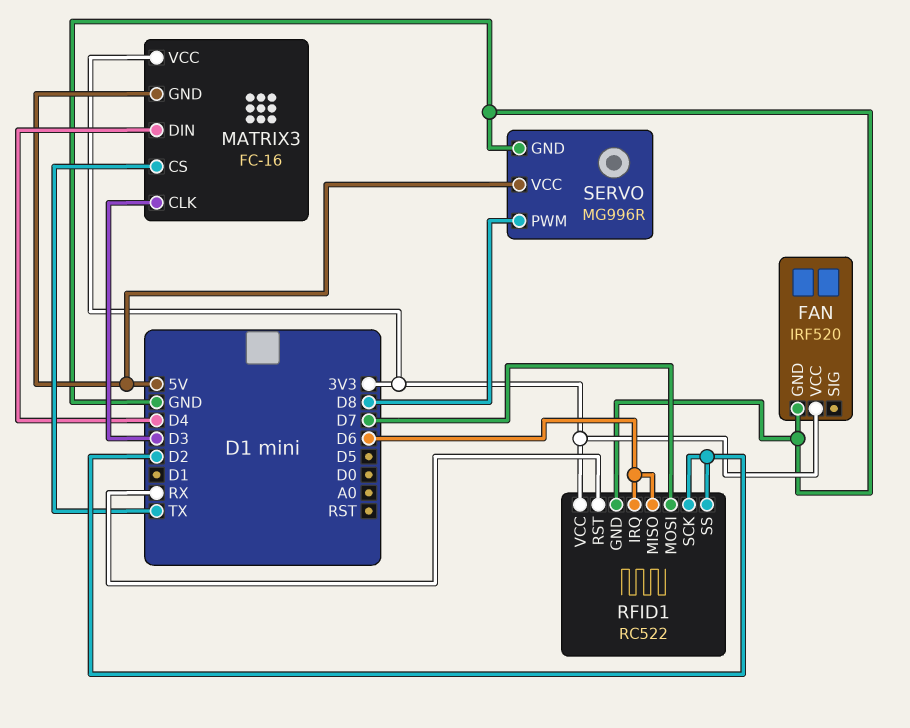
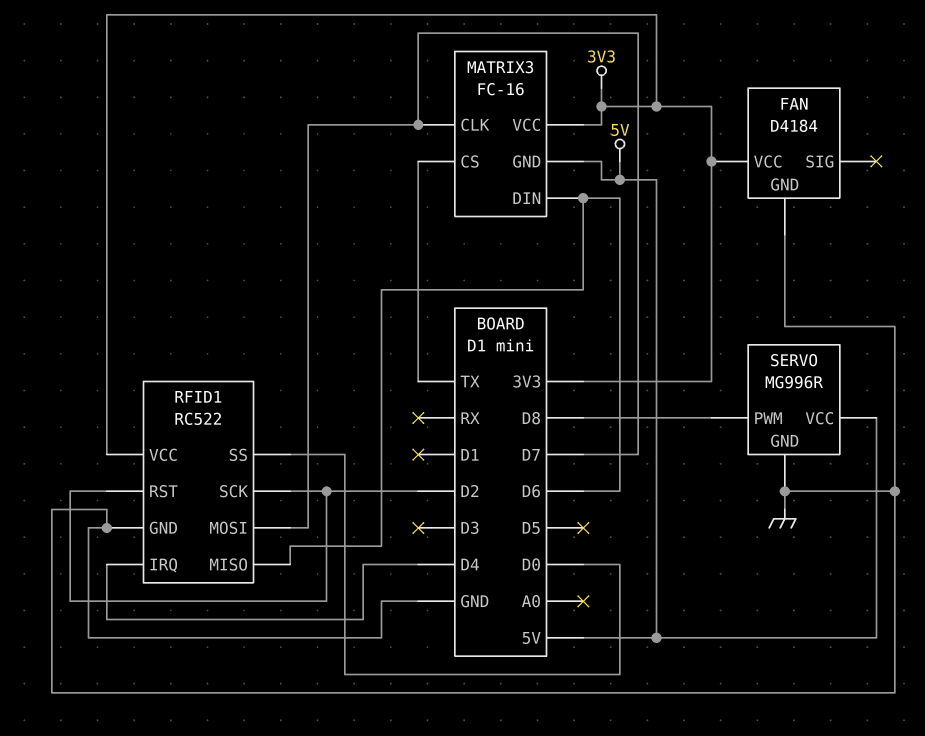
FAN: IRF520 -> D4184
MATRIX3 pin CLK: D3 -> D7
MATRIX3 pin DIN: D4 -> D6
RFID1 pin IRQ: D6 -> D4
RFID1 pin RST: RX -> D2
RFID1 pin SS: D2 -> D0

